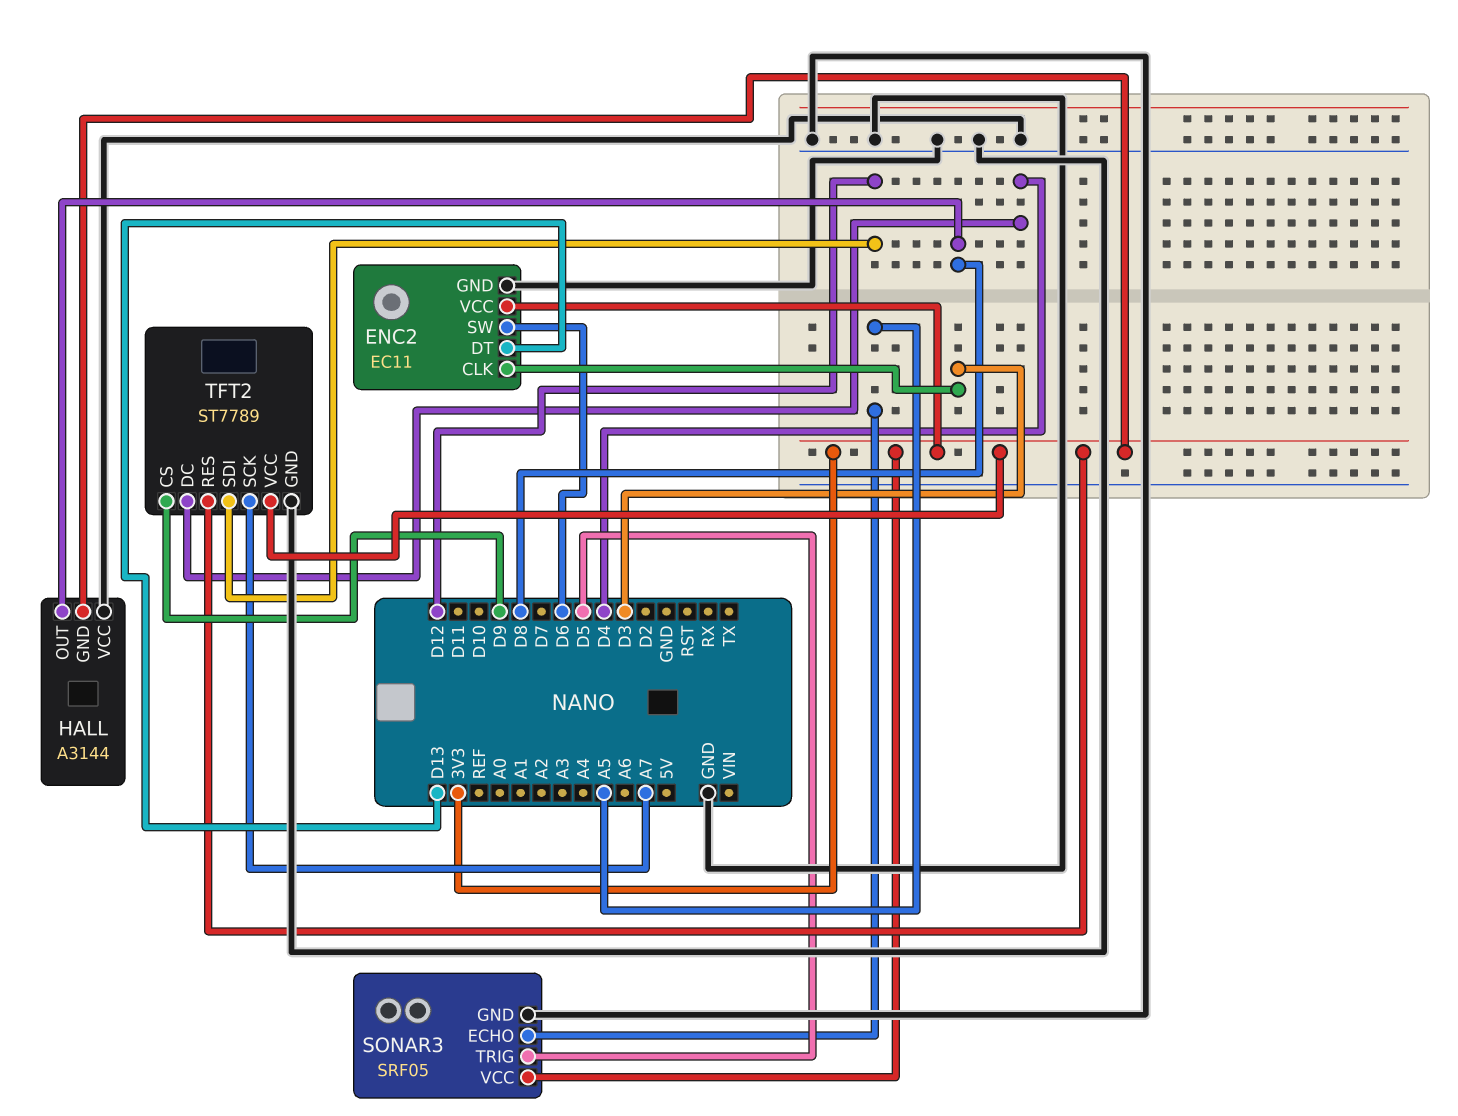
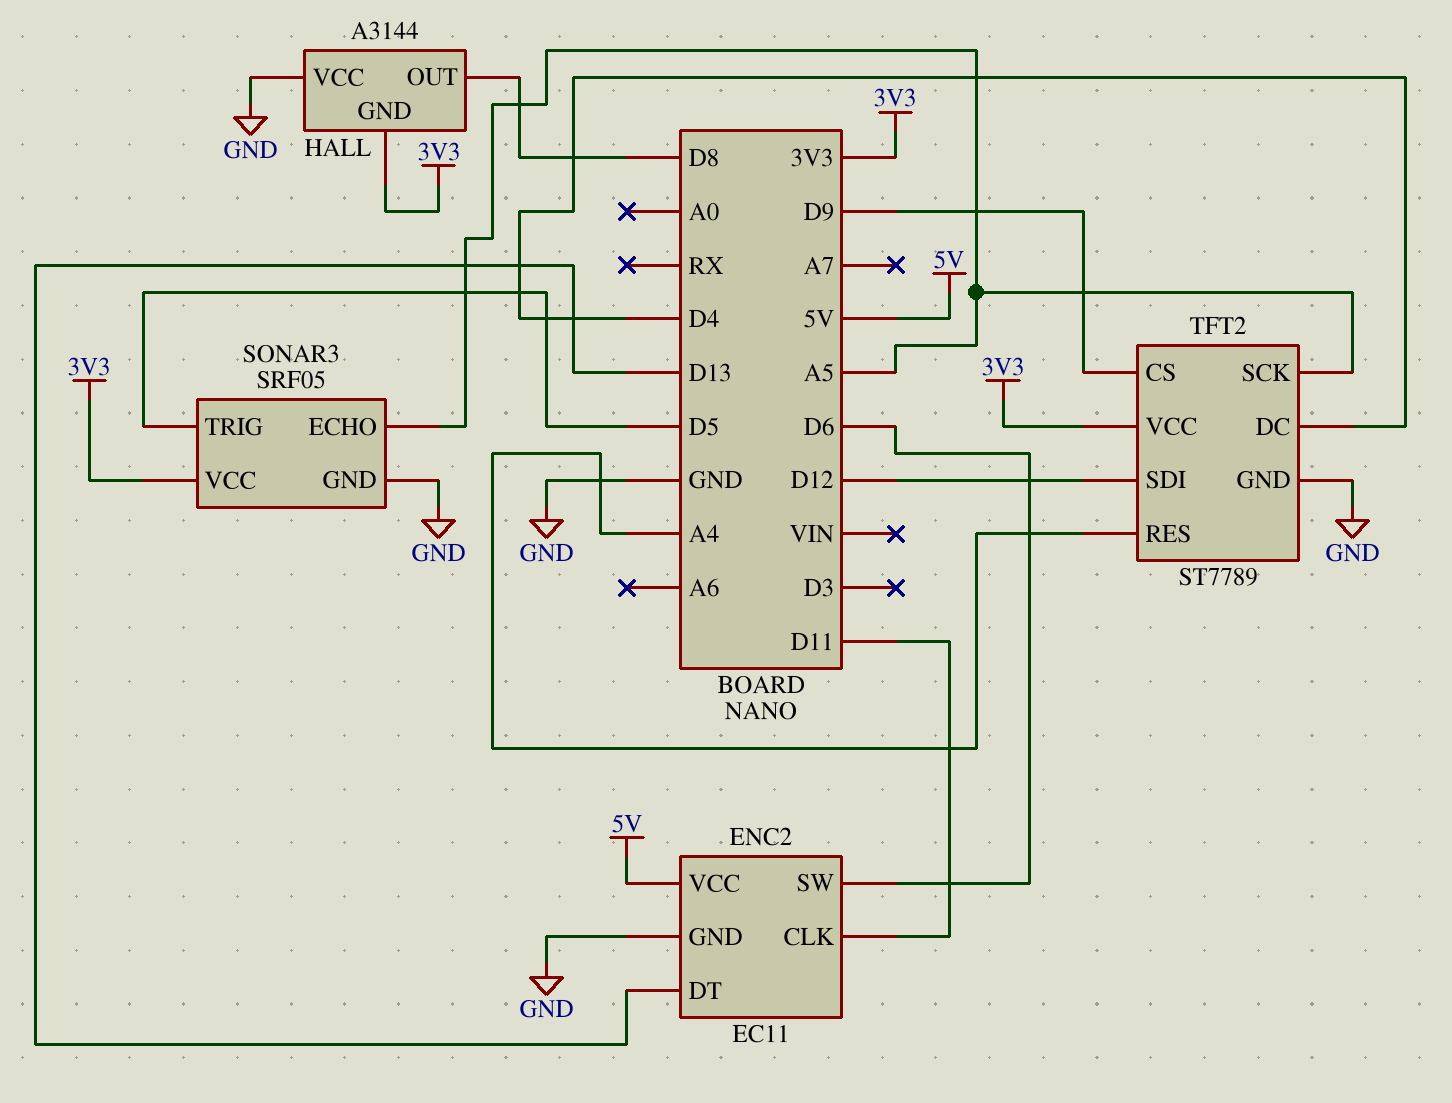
ENC2 pin CLK: D3 -> D11
ENC2 pin VCC: 3V3 -> 5V
TFT2 pin RES: 3V3 -> A4
TFT2 pin SCK: A7 -> A5

